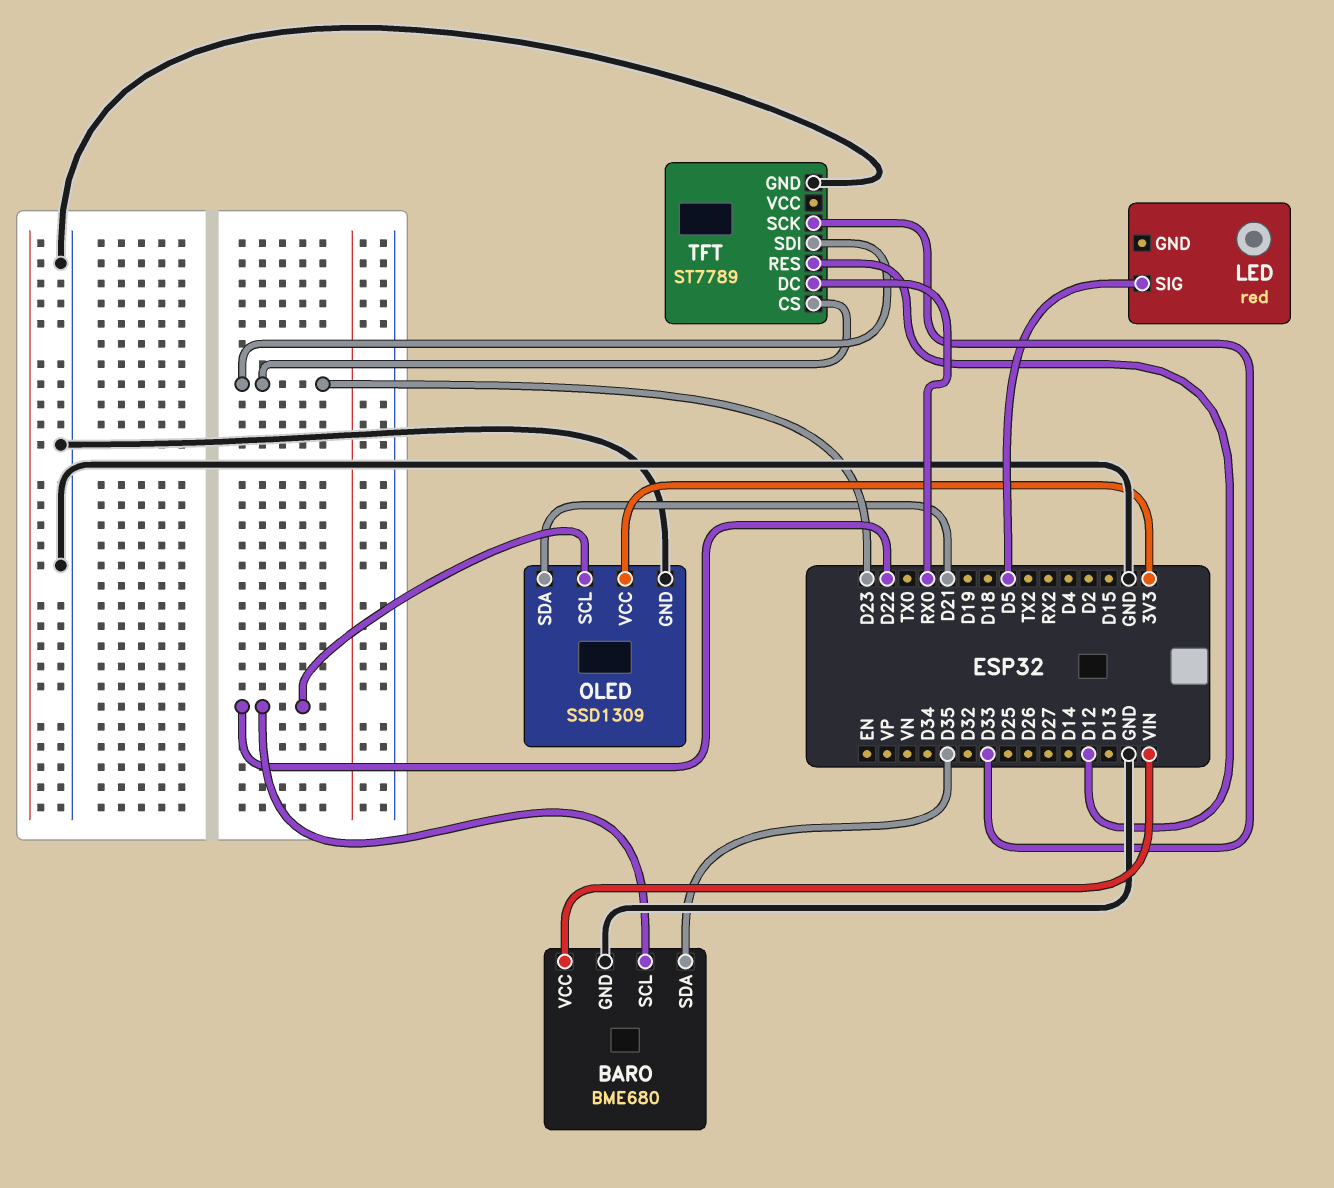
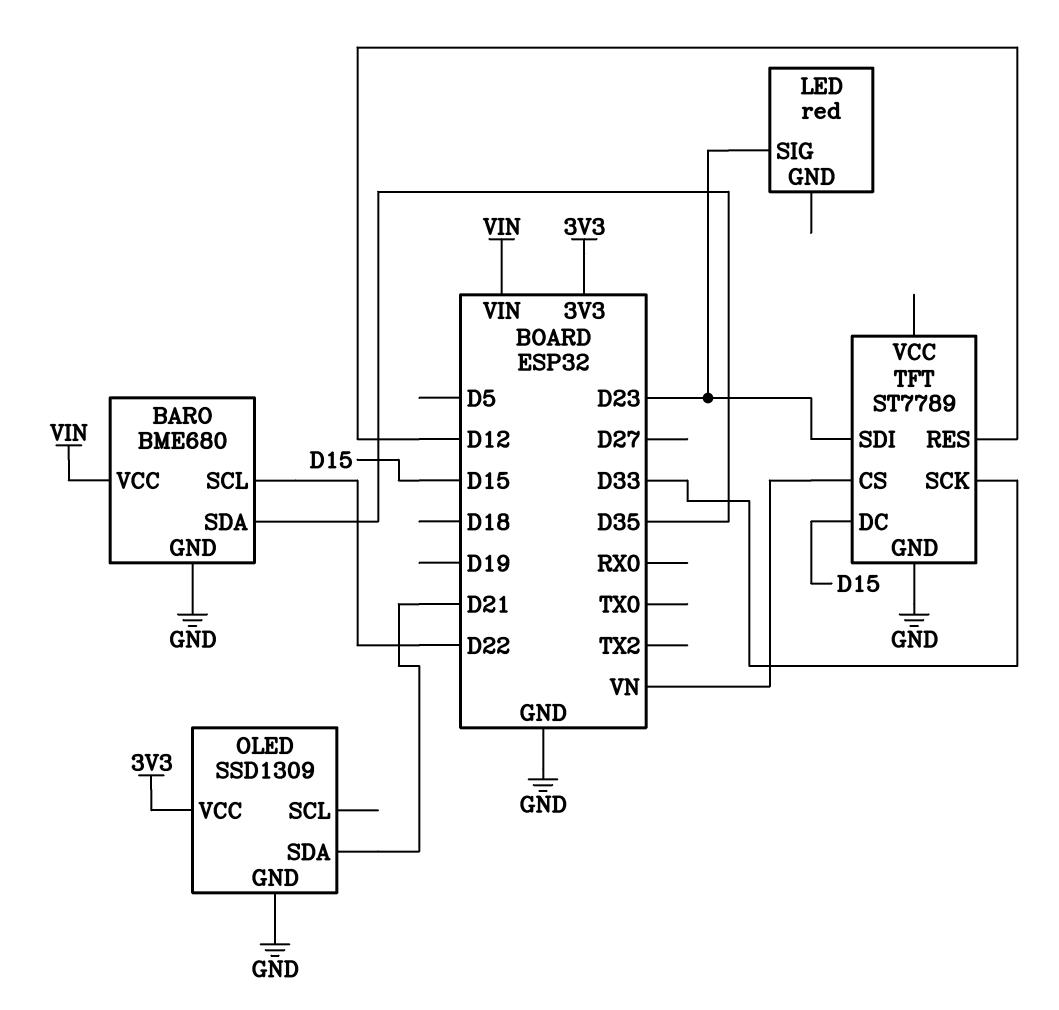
LED pin SIG: D5 -> D23
OLED pin SCL: D22 -> none
TFT pin CS: D23 -> VN
TFT pin DC: RX0 -> D15

